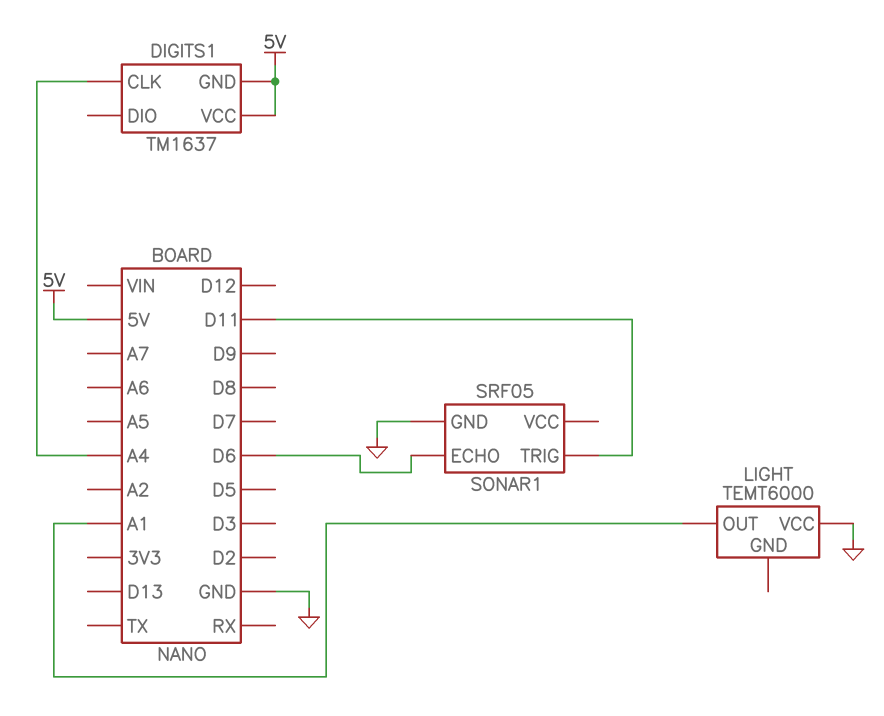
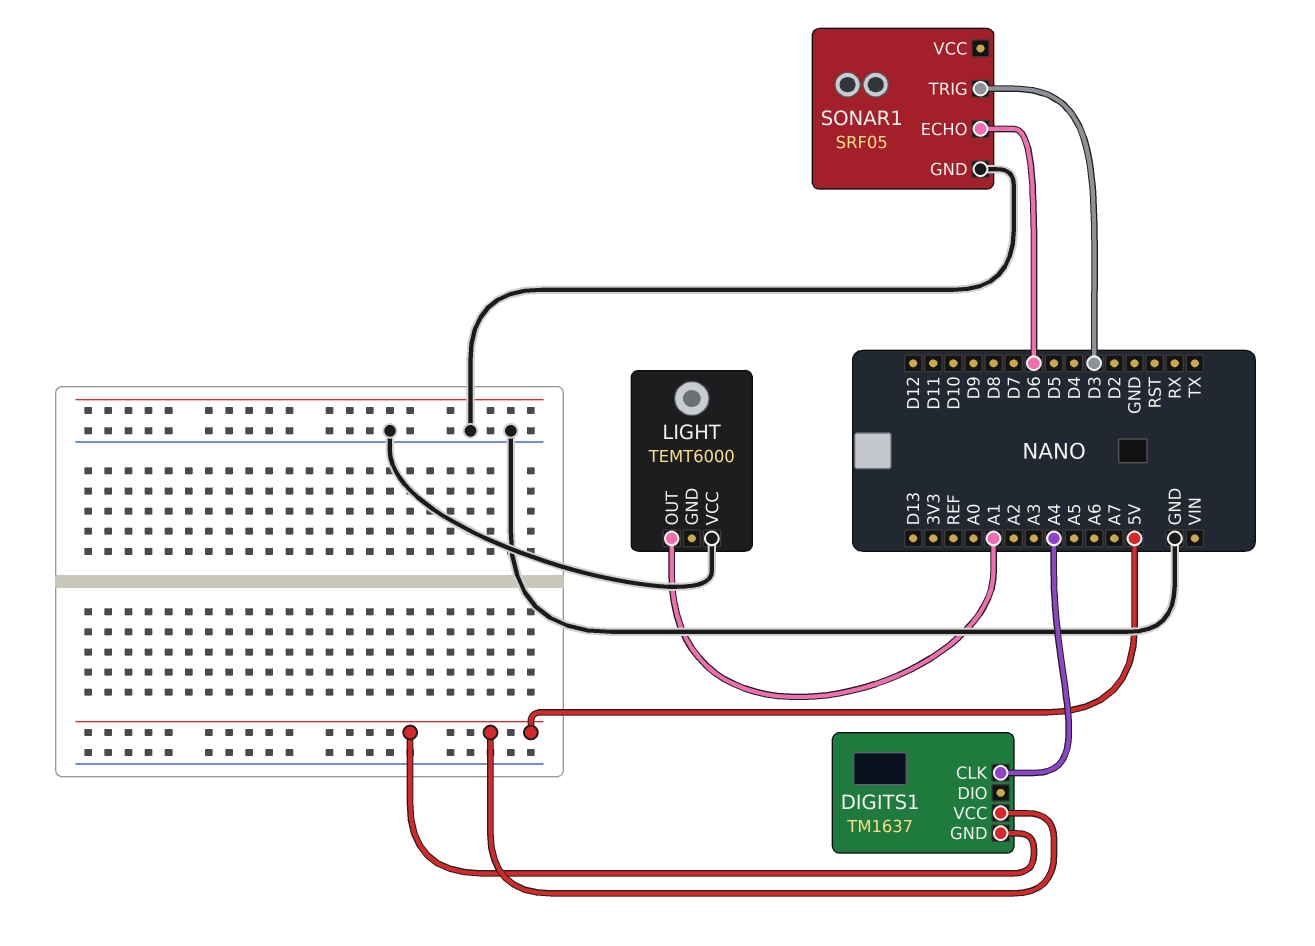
SONAR1 pin TRIG: D11 -> D3

